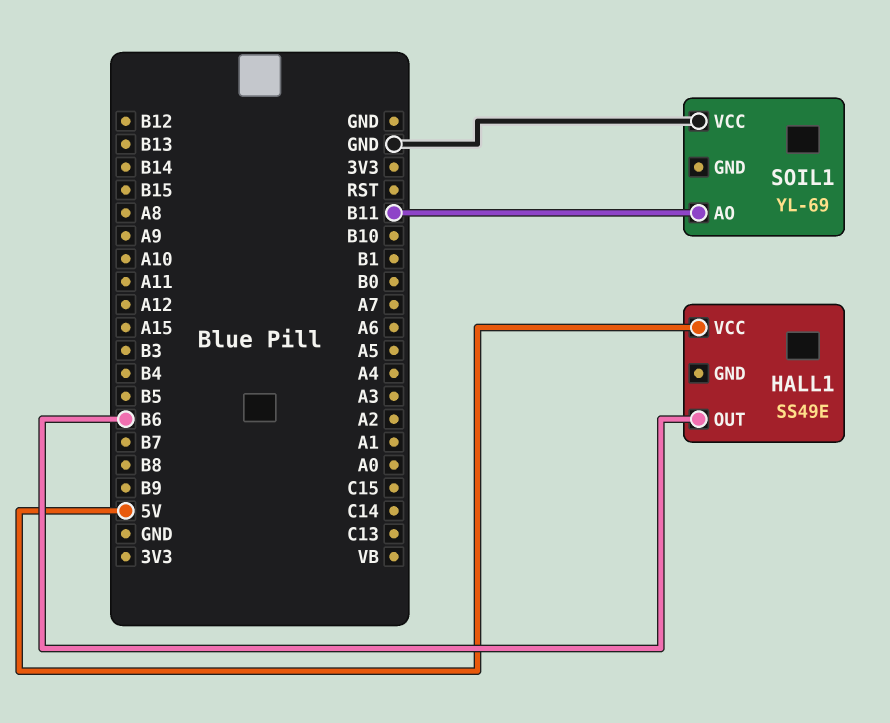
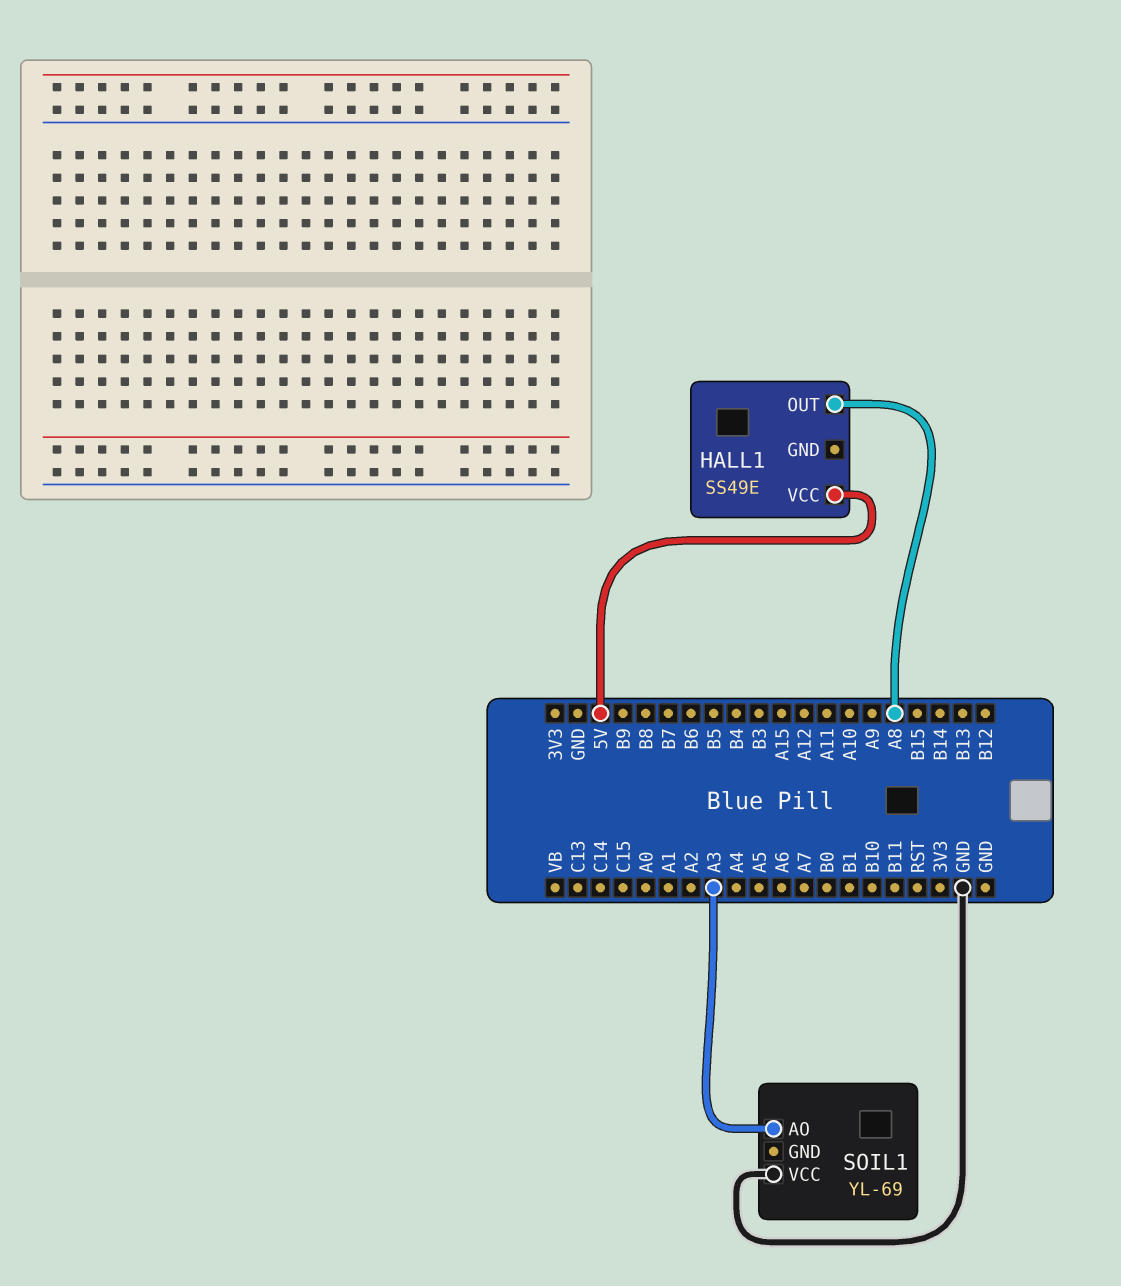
HALL1 pin OUT: B6 -> A8
SOIL1 pin AO: B11 -> A3

